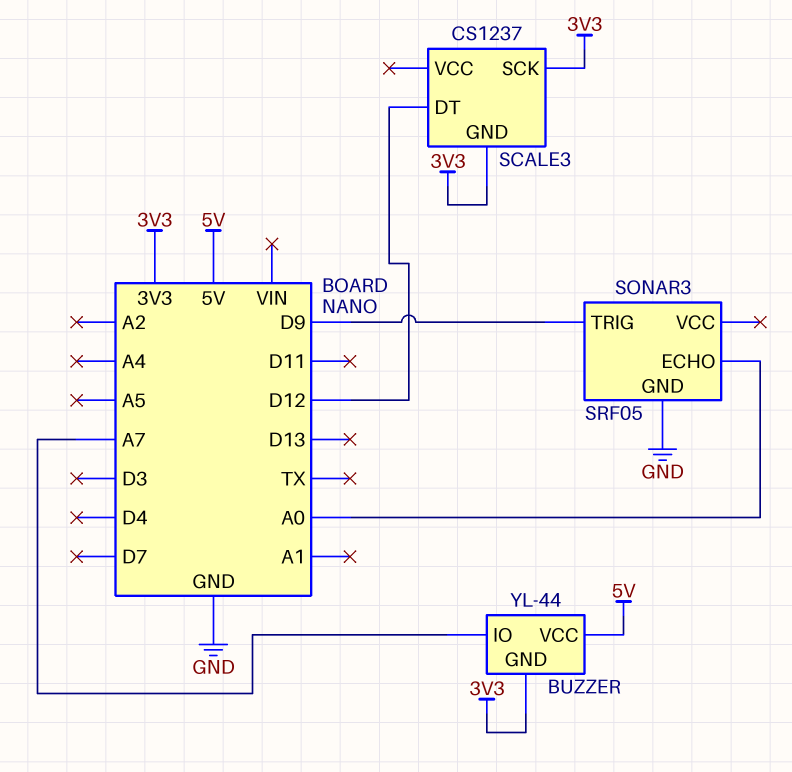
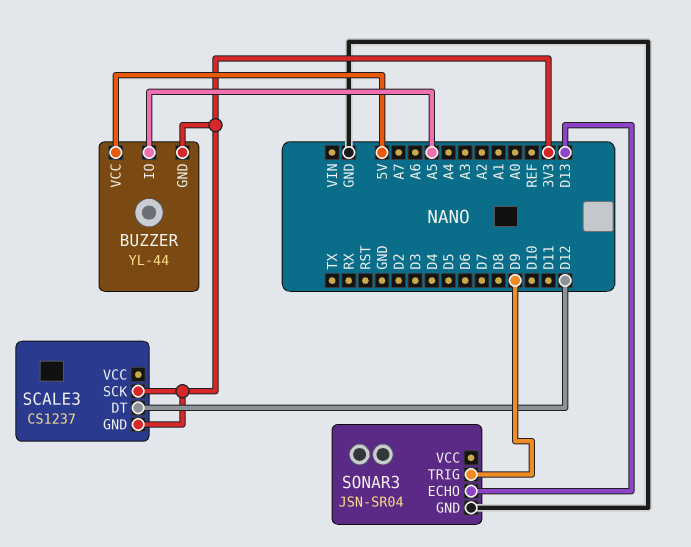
BUZZER pin IO: A7 -> A5
SONAR3: SRF05 -> JSN-SR04
SONAR3 pin ECHO: A0 -> D13

